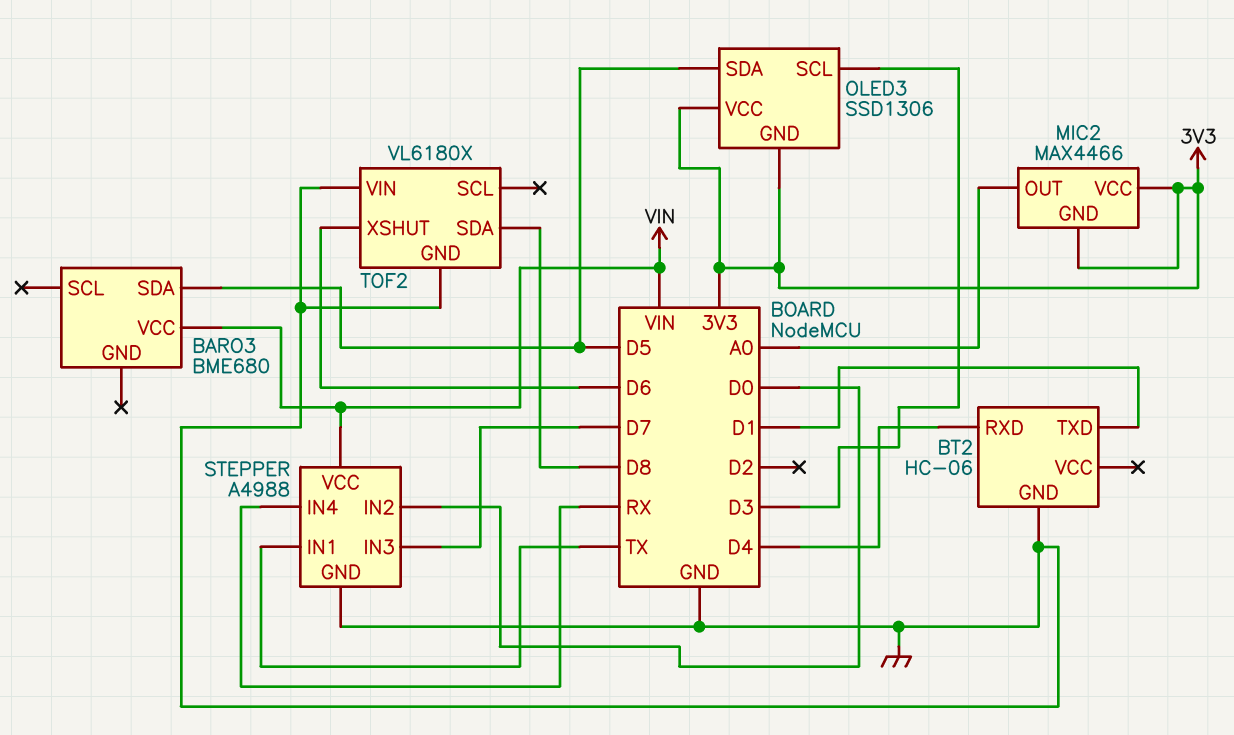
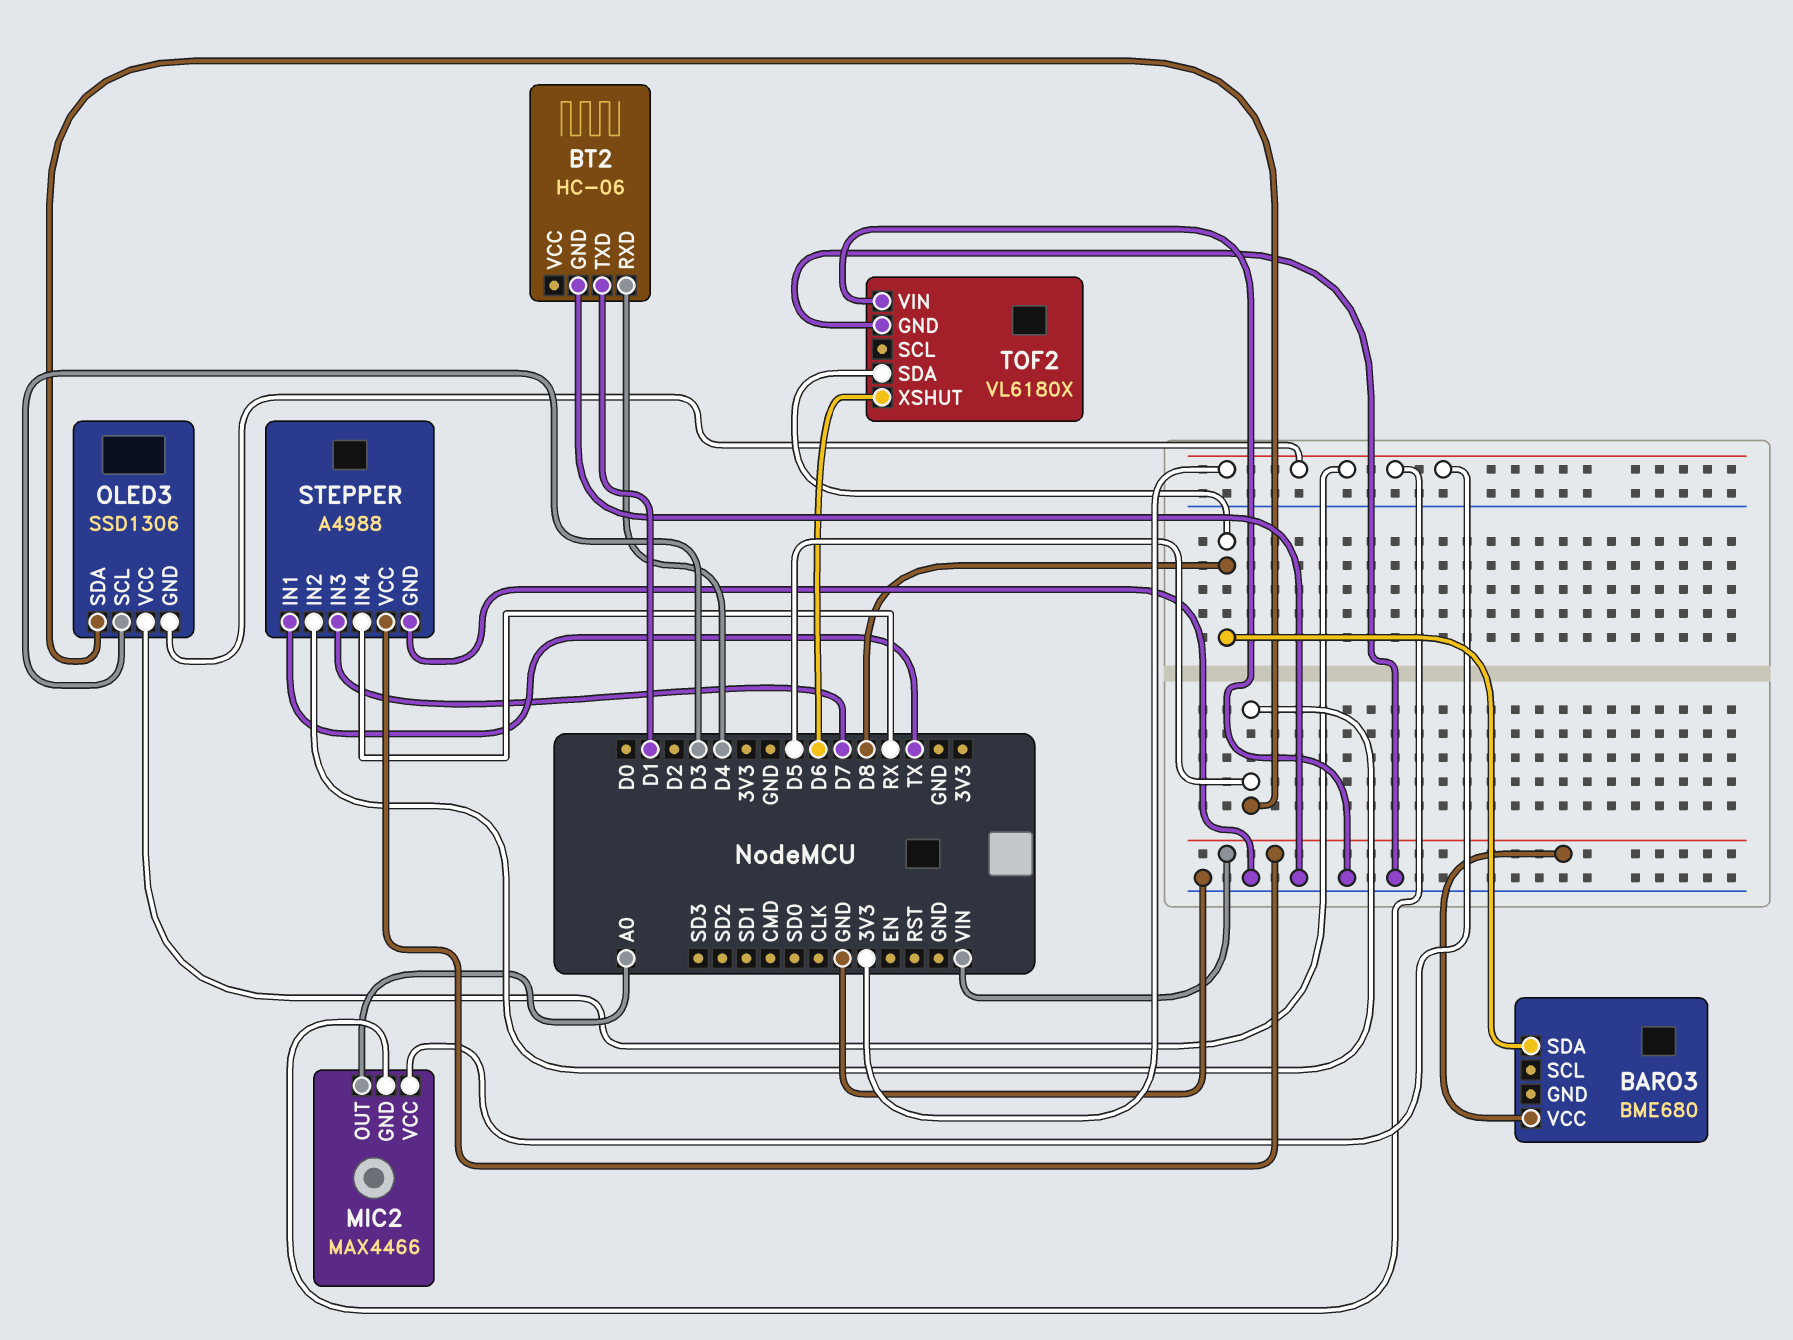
BARO3 pin SDA: D5 -> D8
STEPPER pin IN2: D0 -> D5

